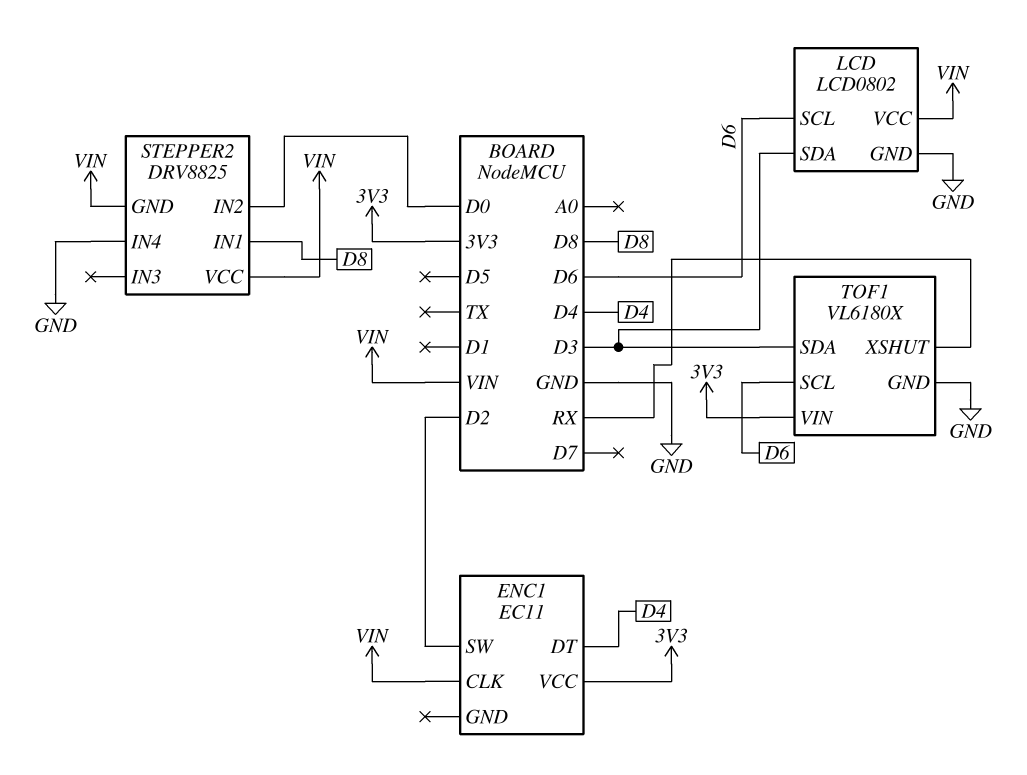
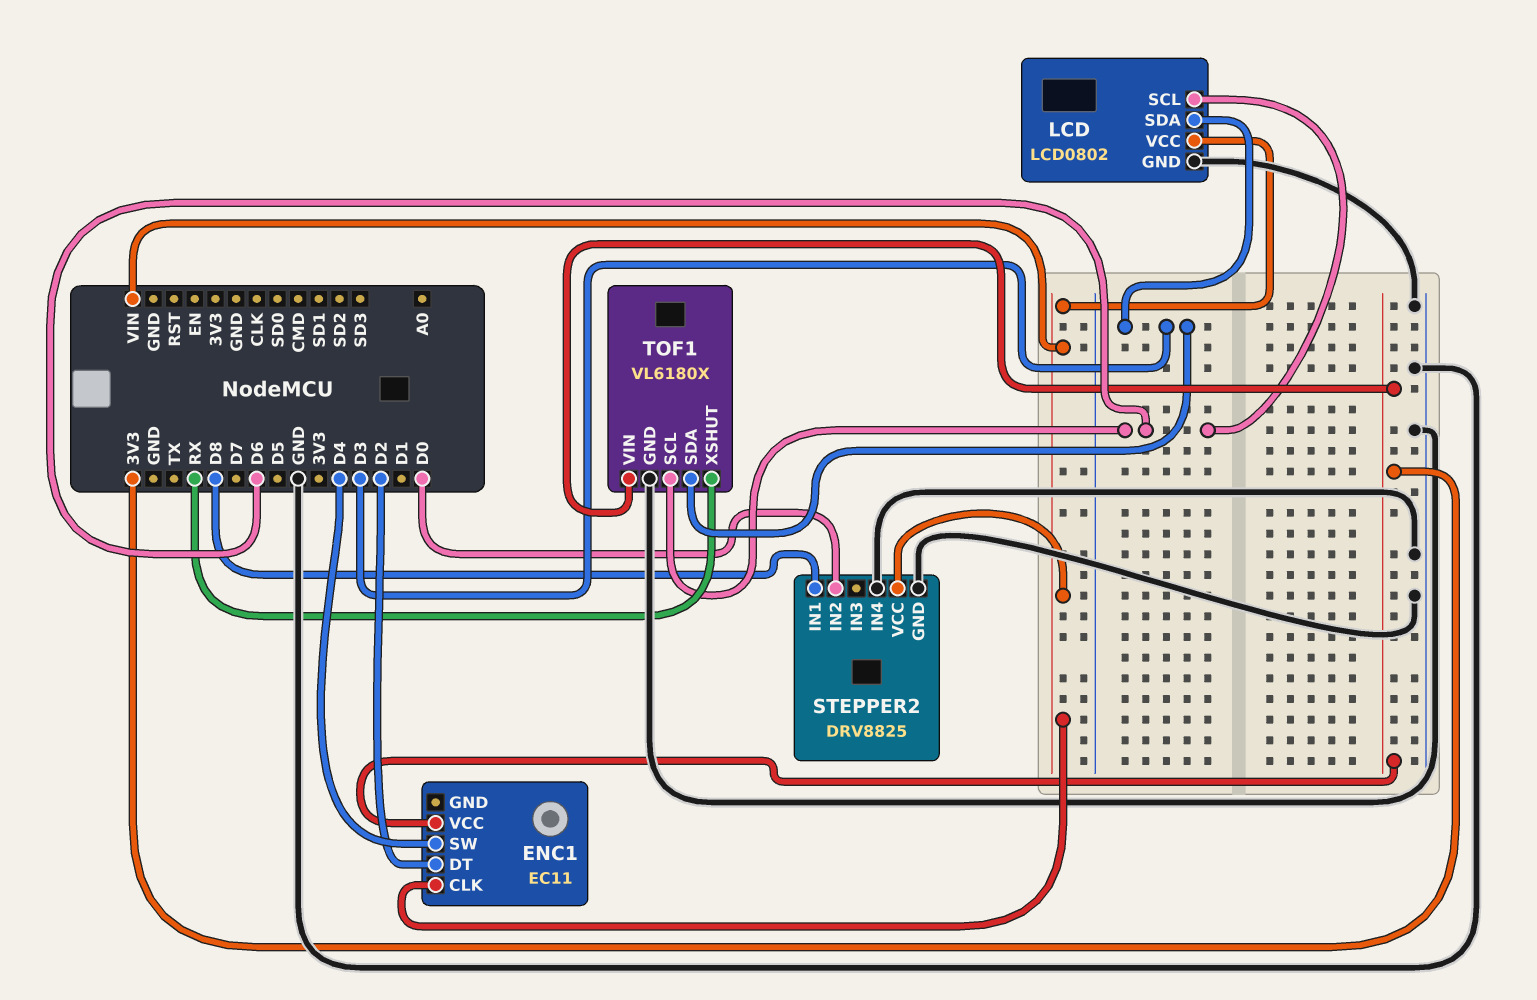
ENC1 pin DT: D4 -> D2
ENC1 pin SW: D2 -> D4
STEPPER2 pin GND: VIN -> GND

